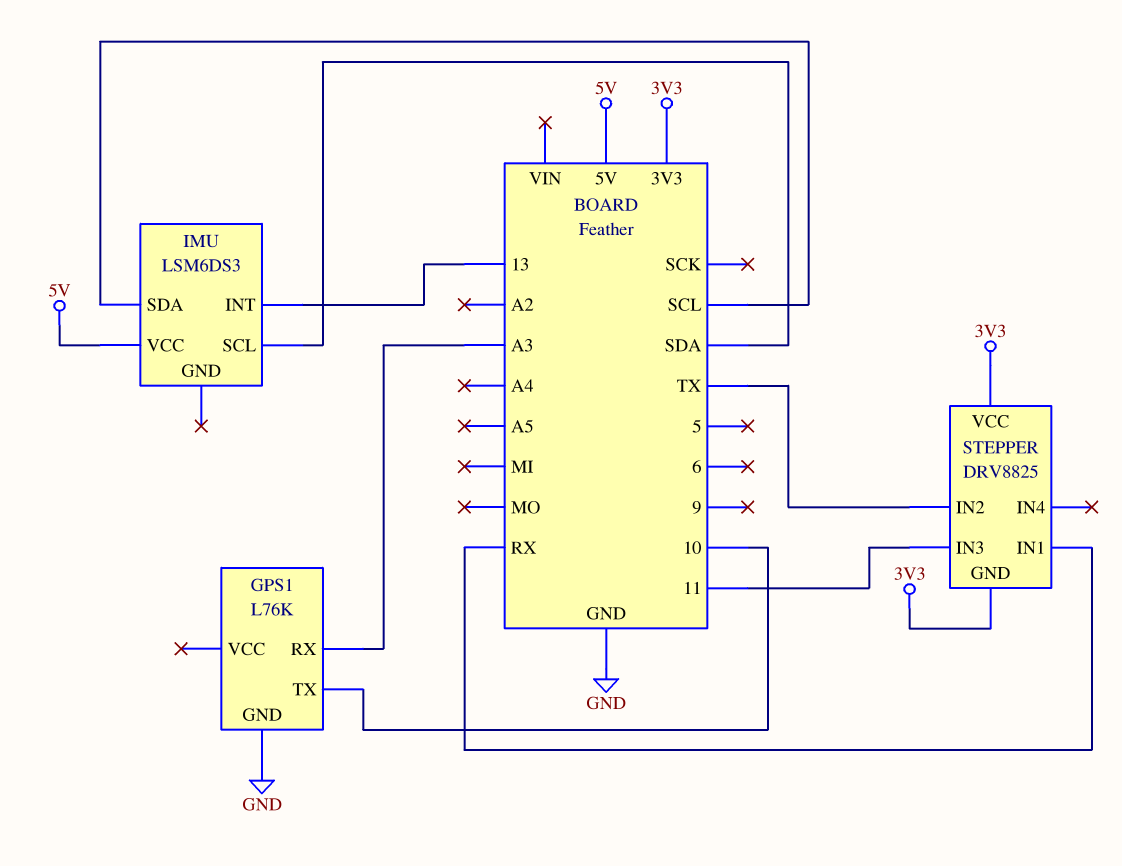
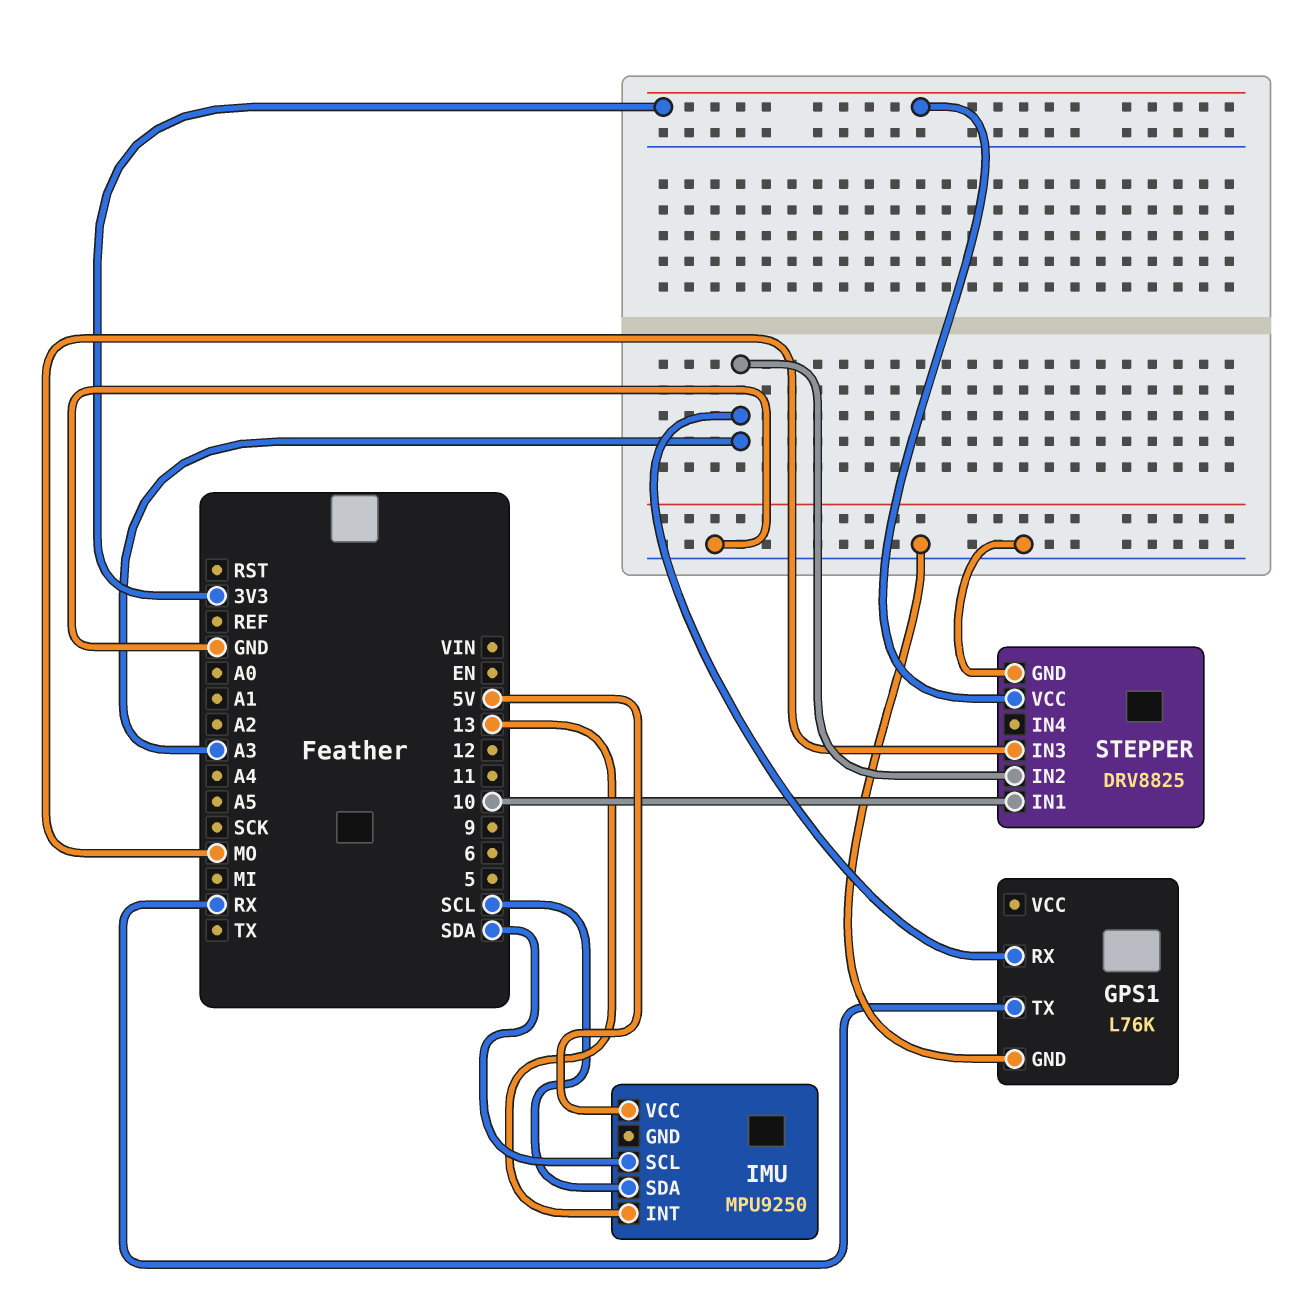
GPS1 pin TX: 10 -> RX
IMU: LSM6DS3 -> MPU9250
STEPPER pin GND: 3V3 -> GND
STEPPER pin IN1: RX -> 10
STEPPER pin IN2: TX -> A3
STEPPER pin IN3: 11 -> MO

